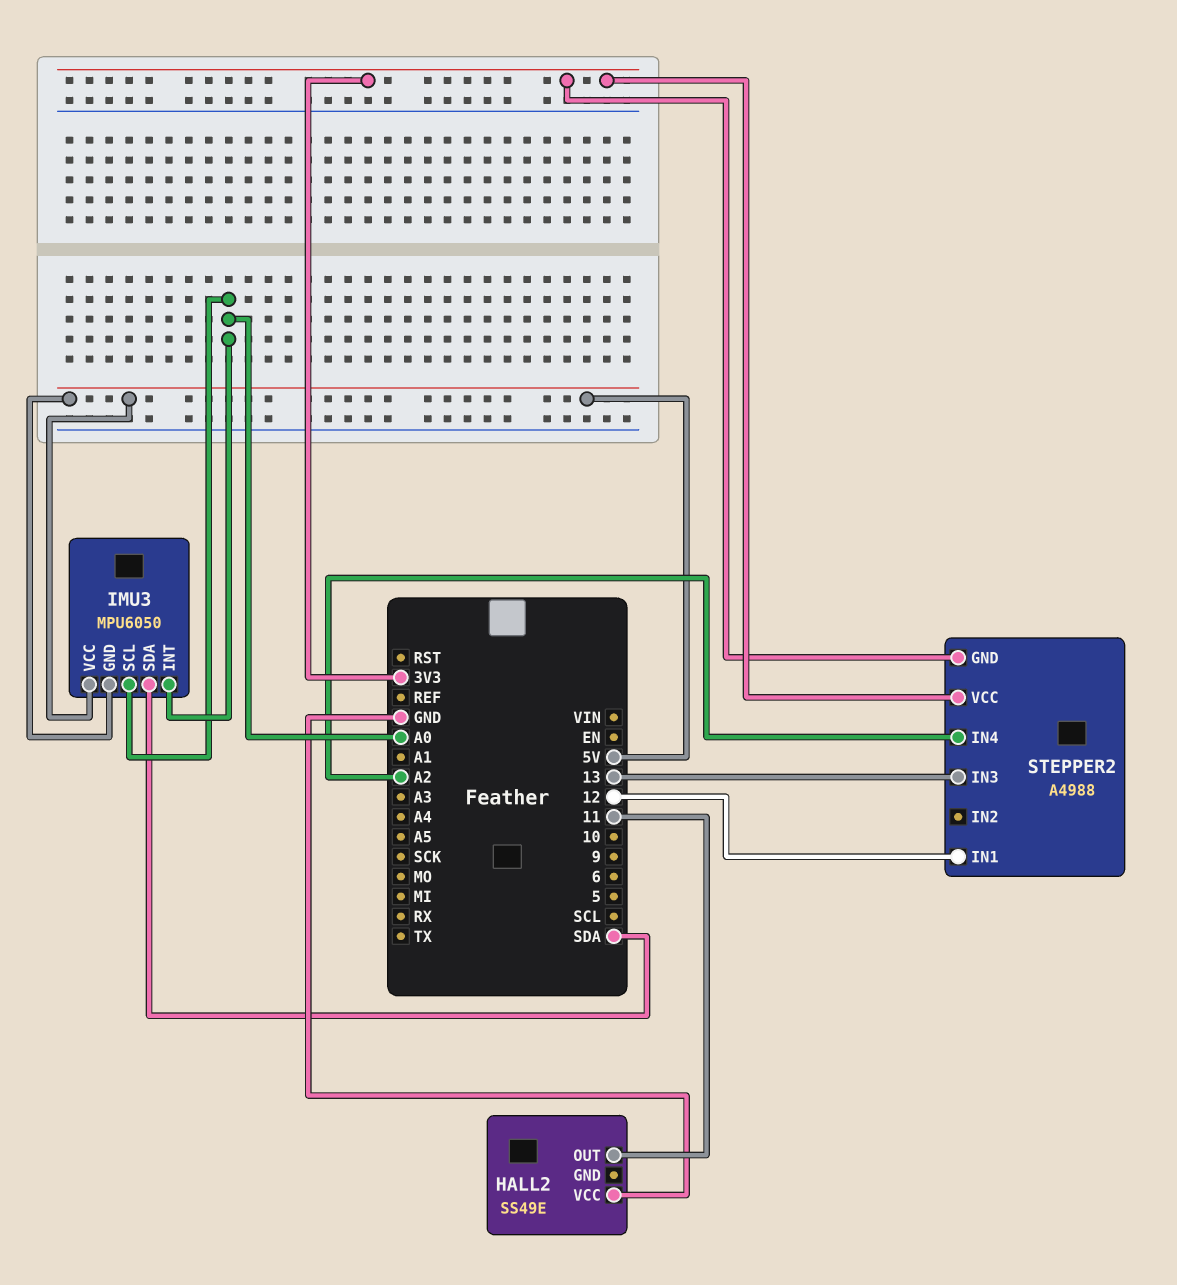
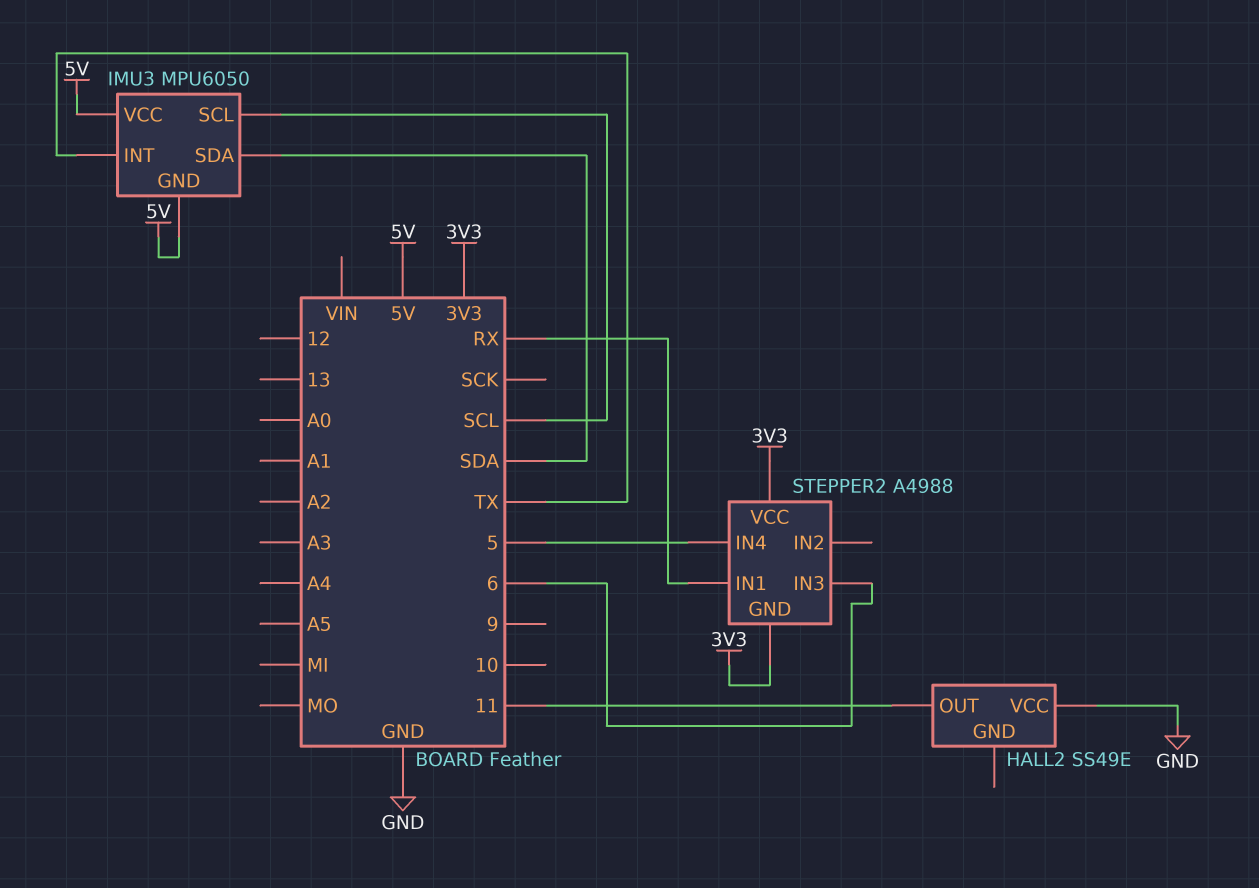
IMU3 pin INT: A0 -> TX
IMU3 pin SCL: A0 -> SCL
STEPPER2 pin IN1: 12 -> RX
STEPPER2 pin IN3: 13 -> 6
STEPPER2 pin IN4: A2 -> 5

